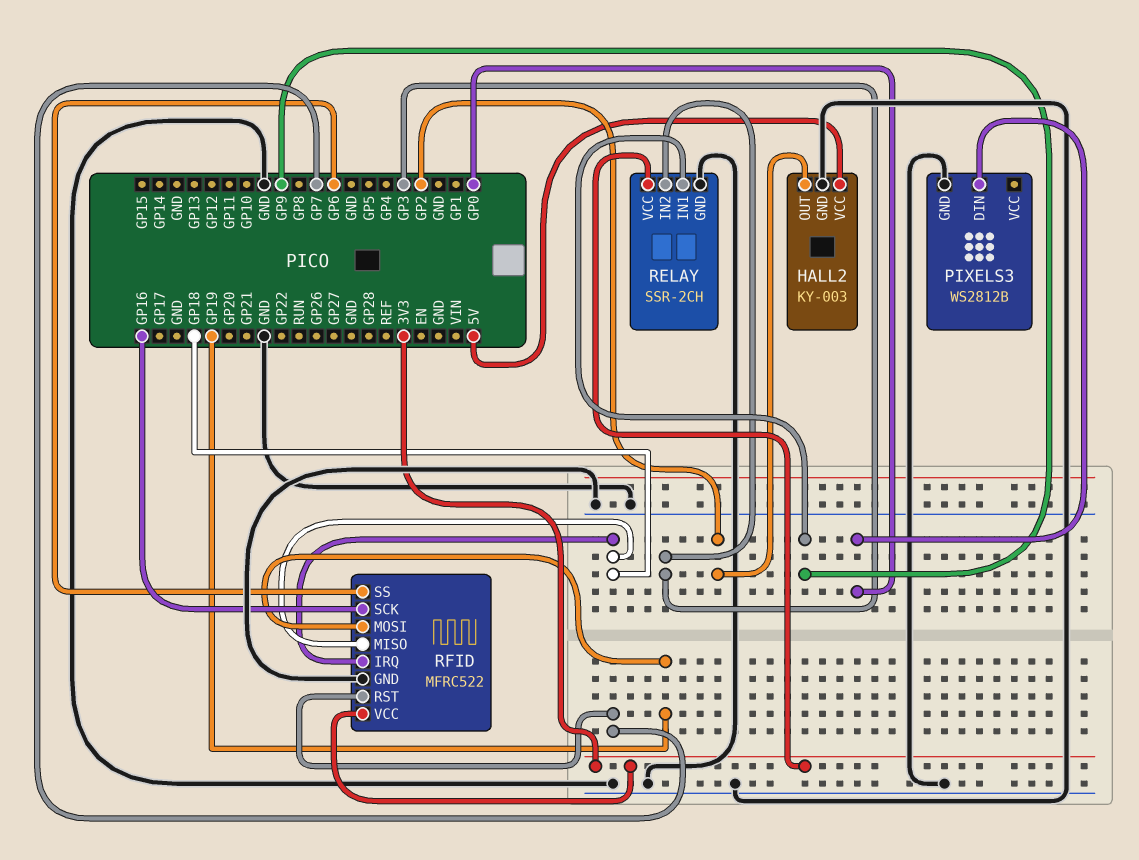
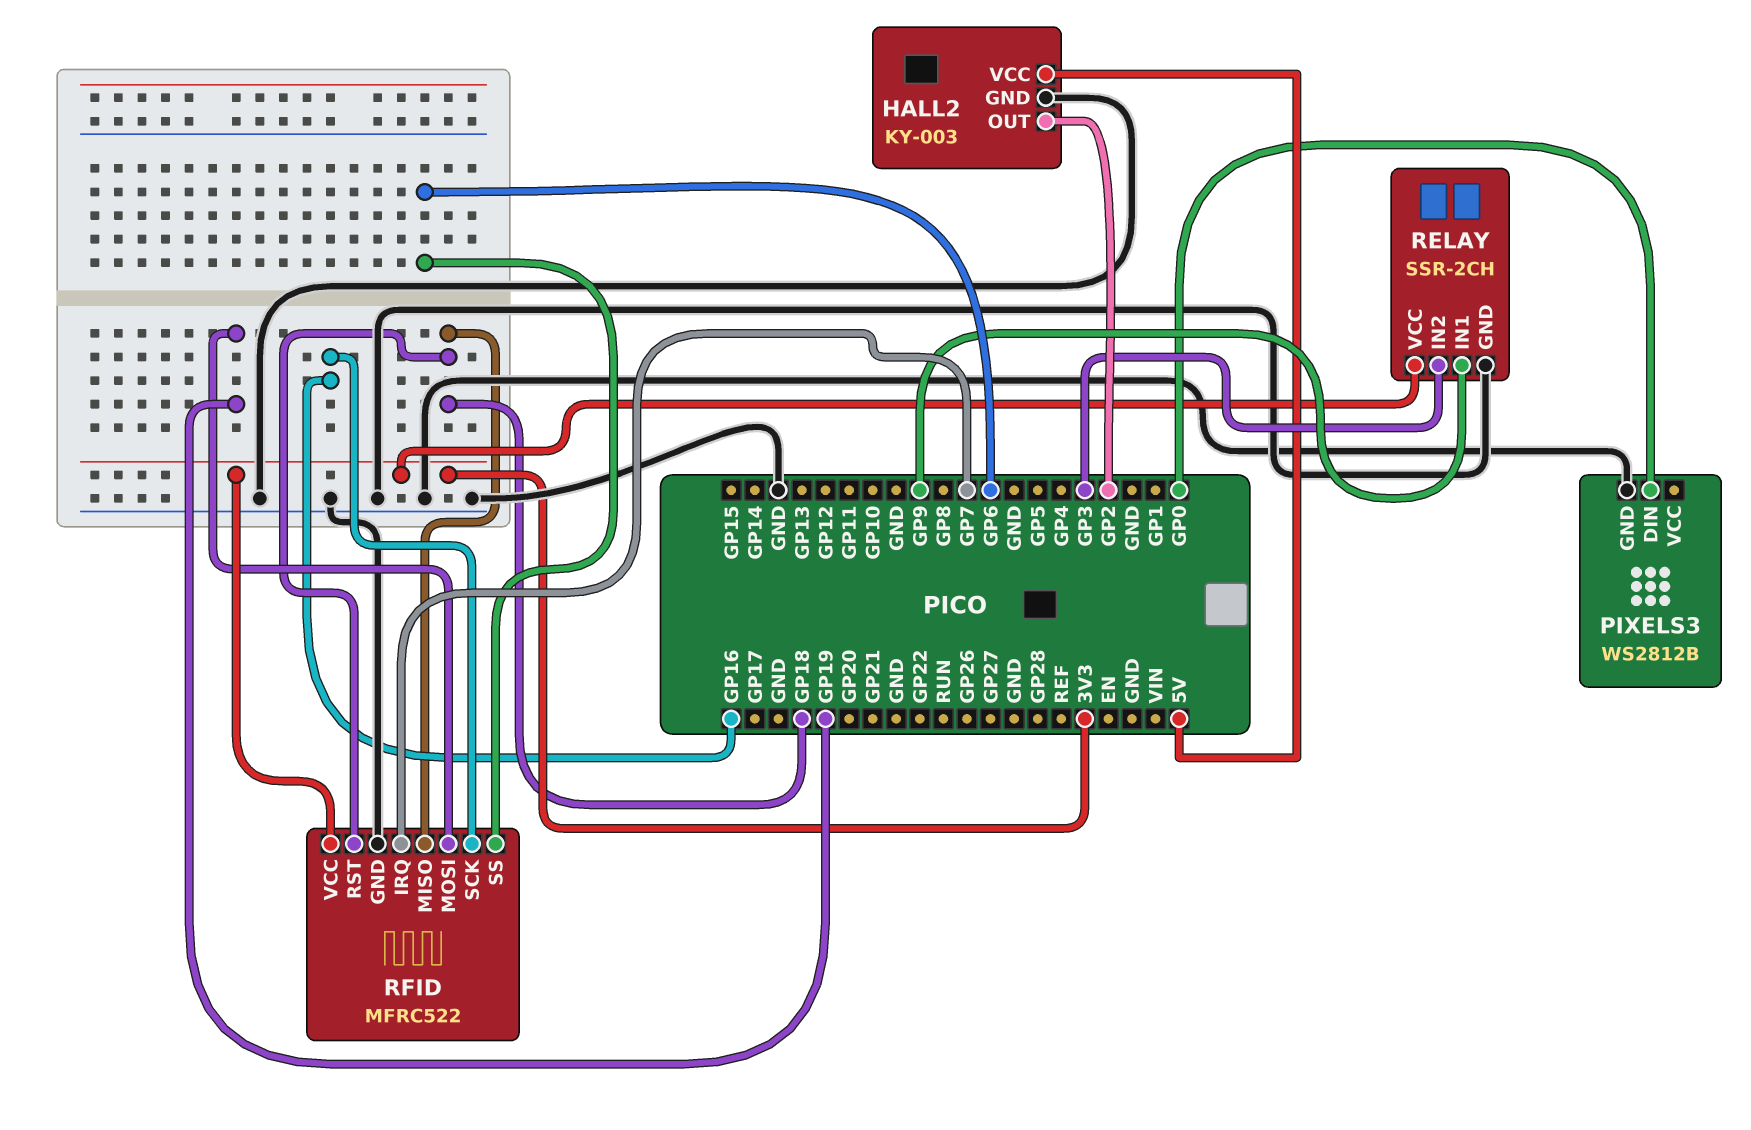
RFID pin IRQ: GP18 -> GP7
RFID pin RST: GP7 -> GP18

